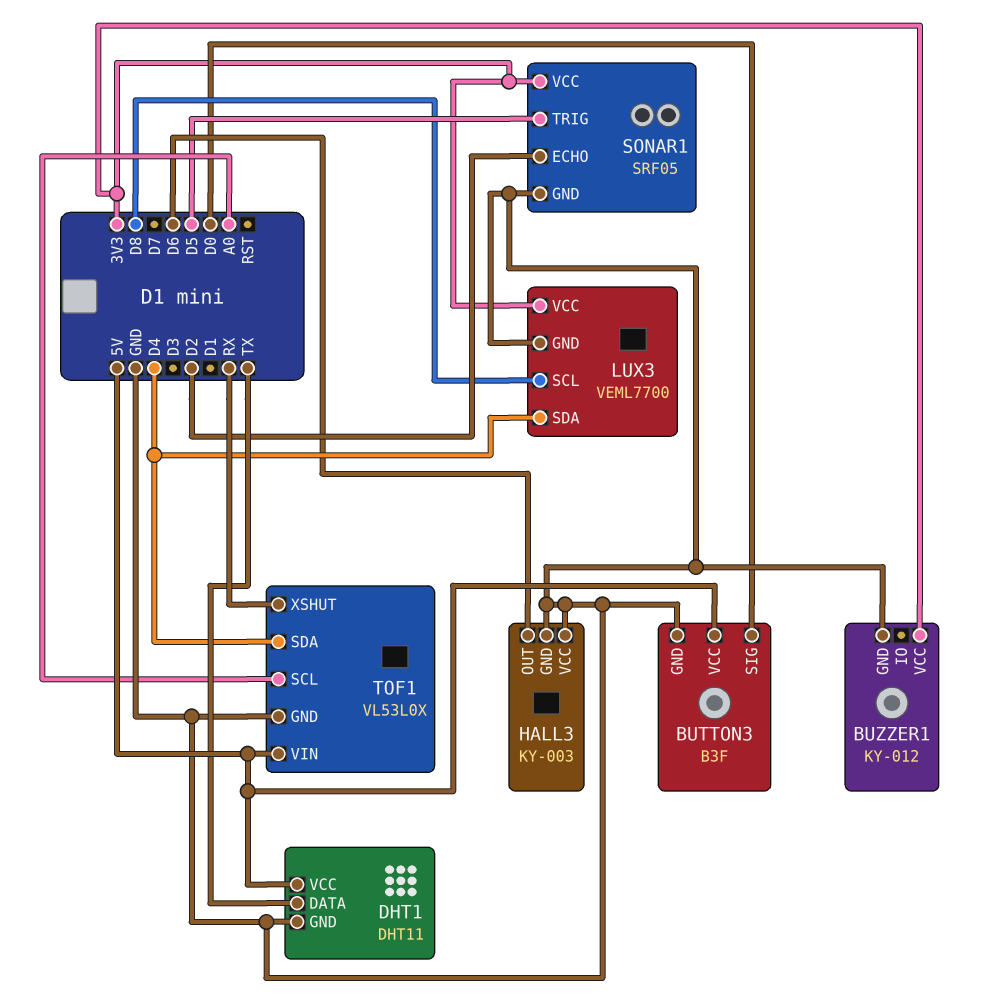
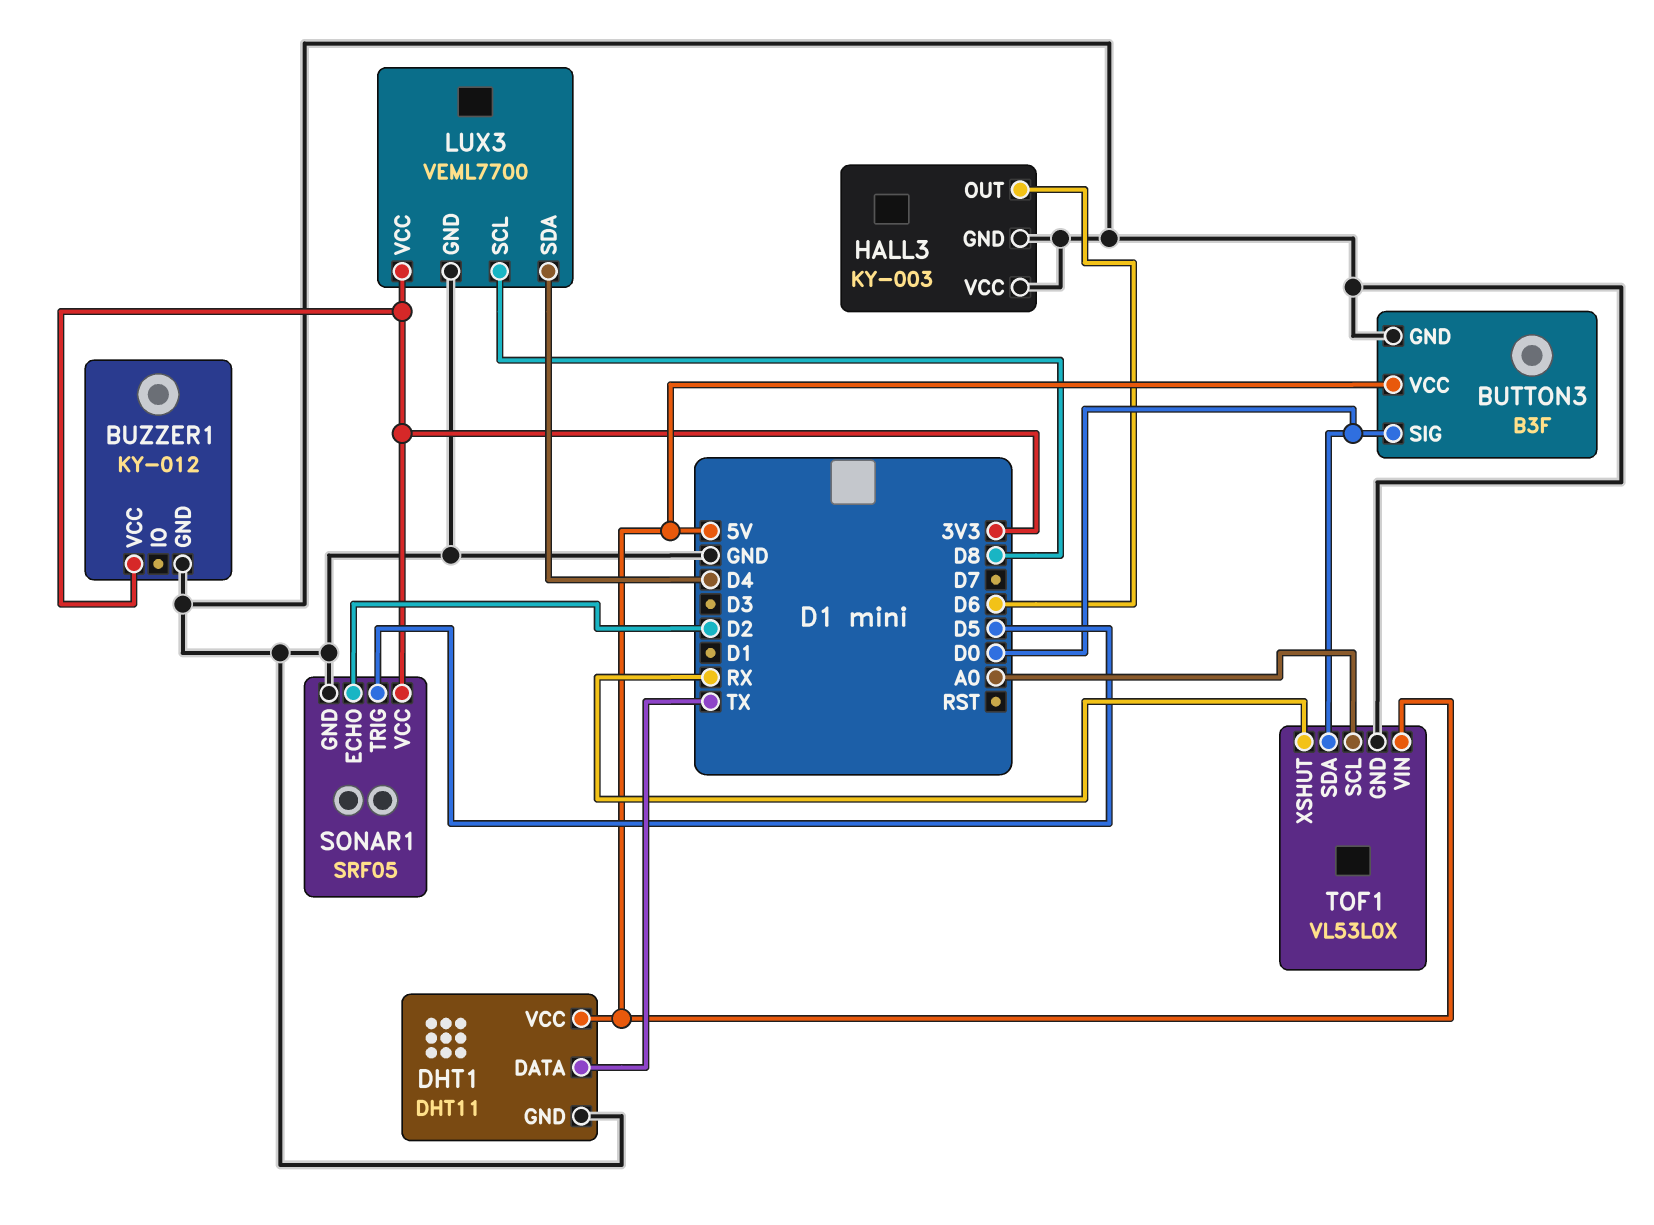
TOF1 pin SDA: D4 -> D0

